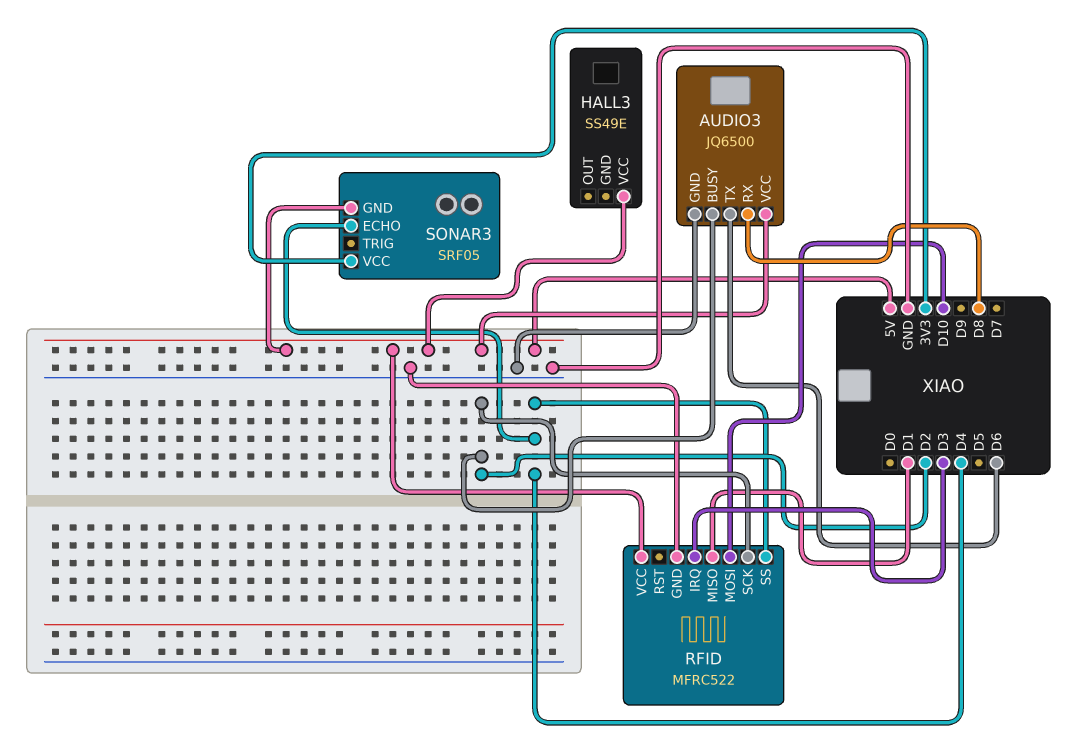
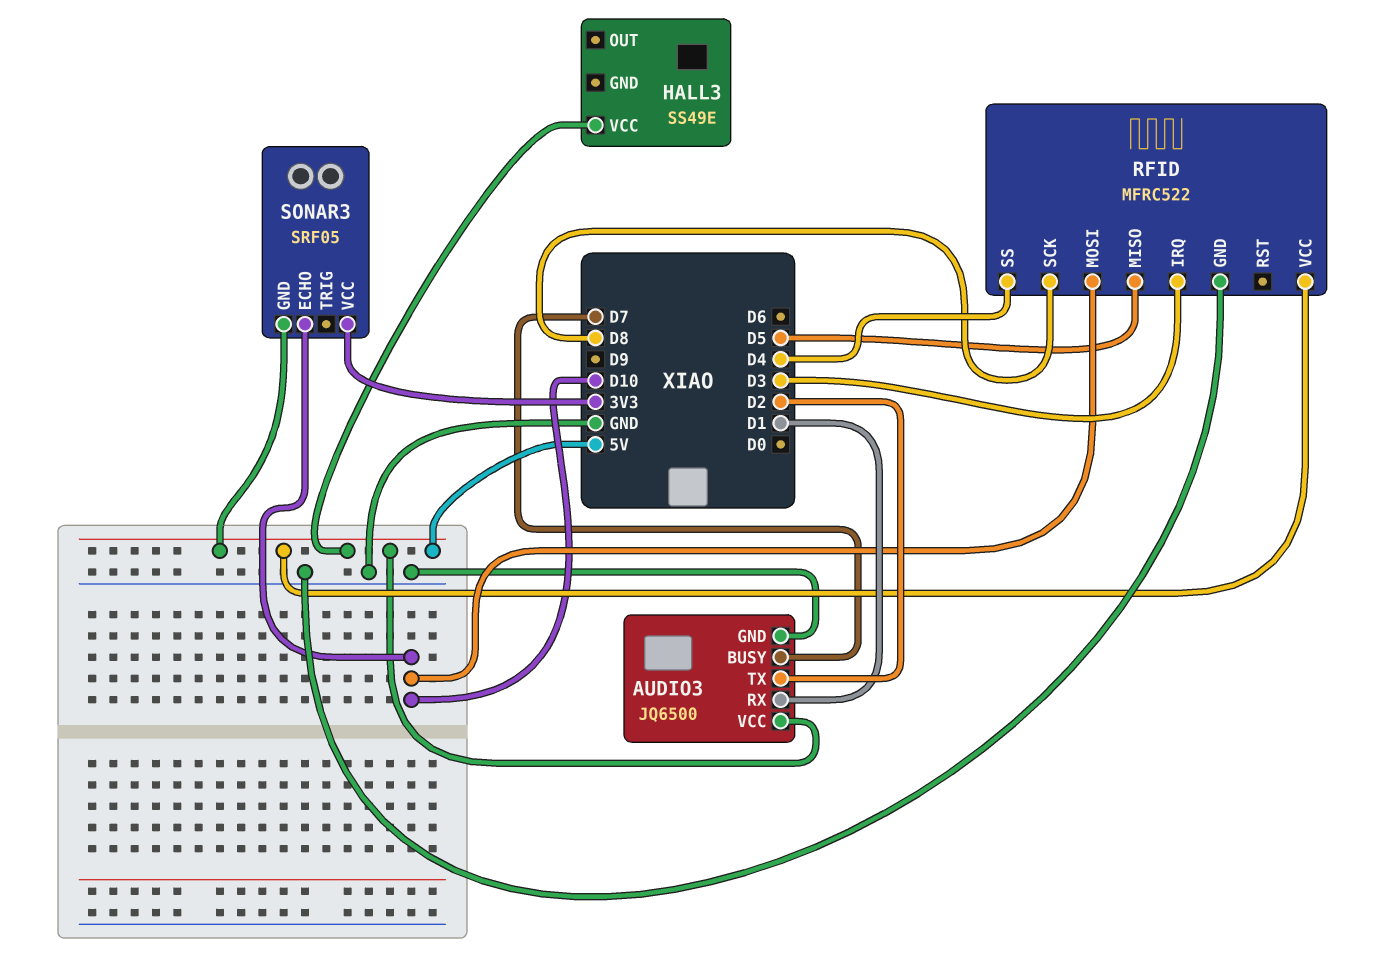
AUDIO3 pin BUSY: D2 -> D7
AUDIO3 pin RX: D8 -> D1
AUDIO3 pin TX: D6 -> D2
RFID pin MISO: D1 -> D5
RFID pin SCK: D2 -> D8
SONAR3 pin ECHO: D4 -> D10

